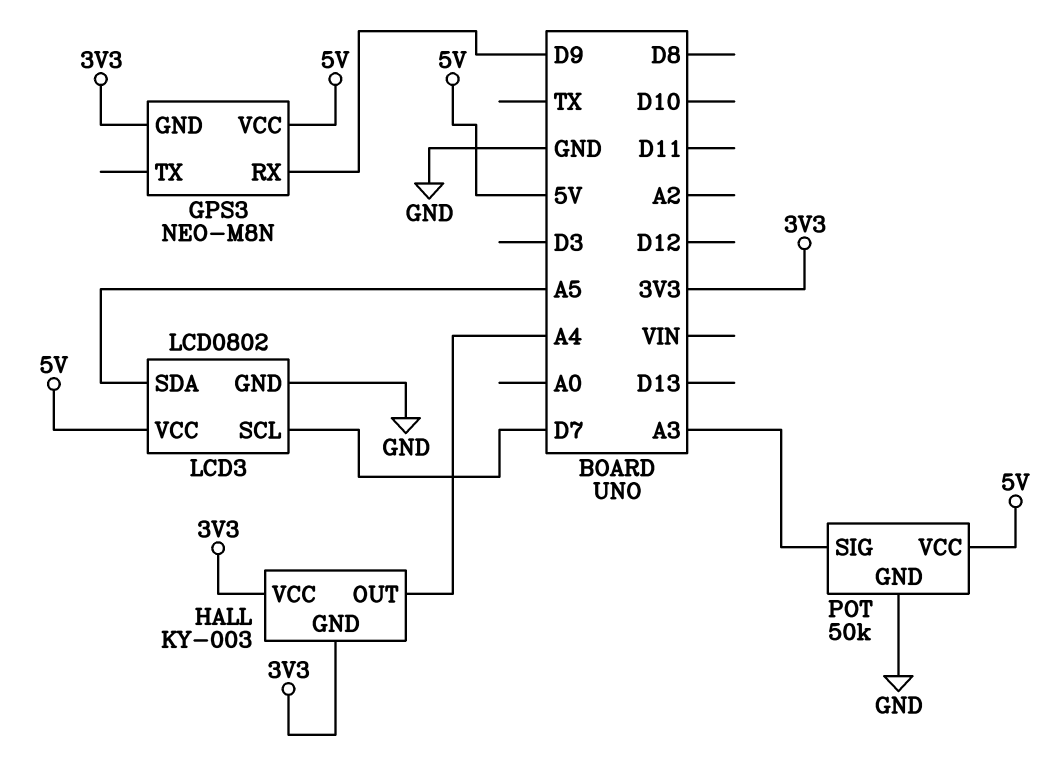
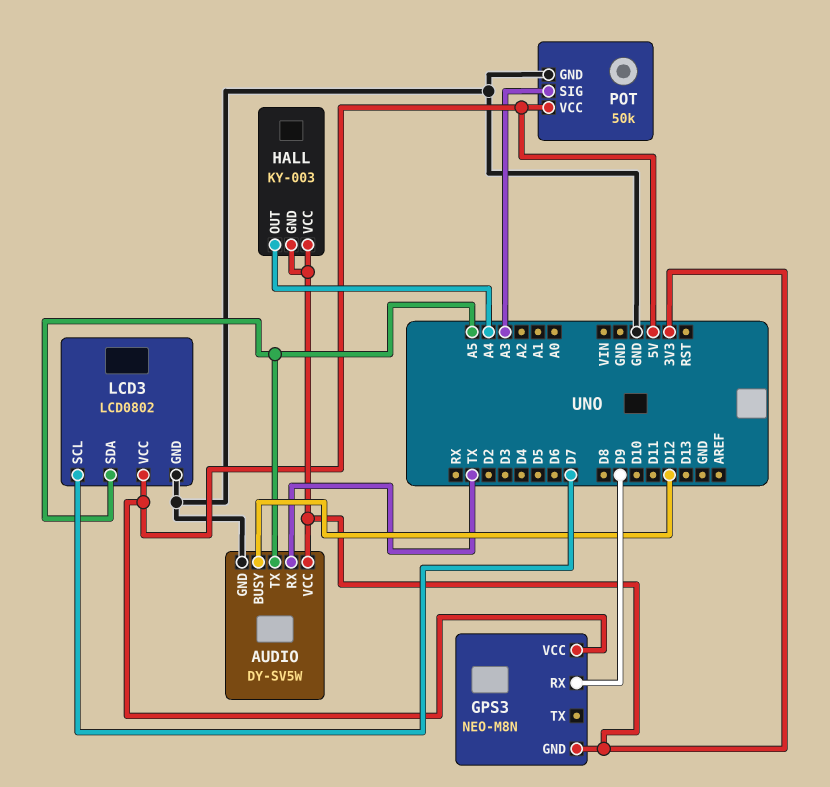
AUDIO: none -> DY-SV5W
AUDIO pin BUSY: none -> D12
AUDIO pin GND: none -> GND
AUDIO pin RX: none -> TX
AUDIO pin TX: none -> A5
AUDIO pin VCC: none -> 3V3

